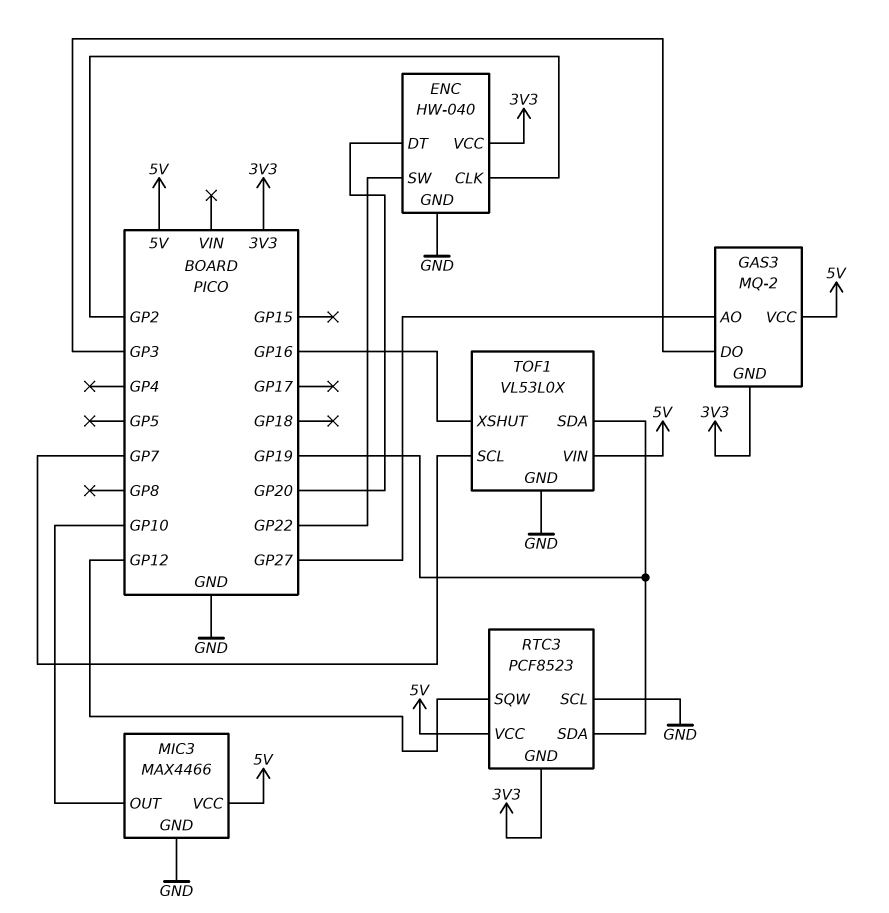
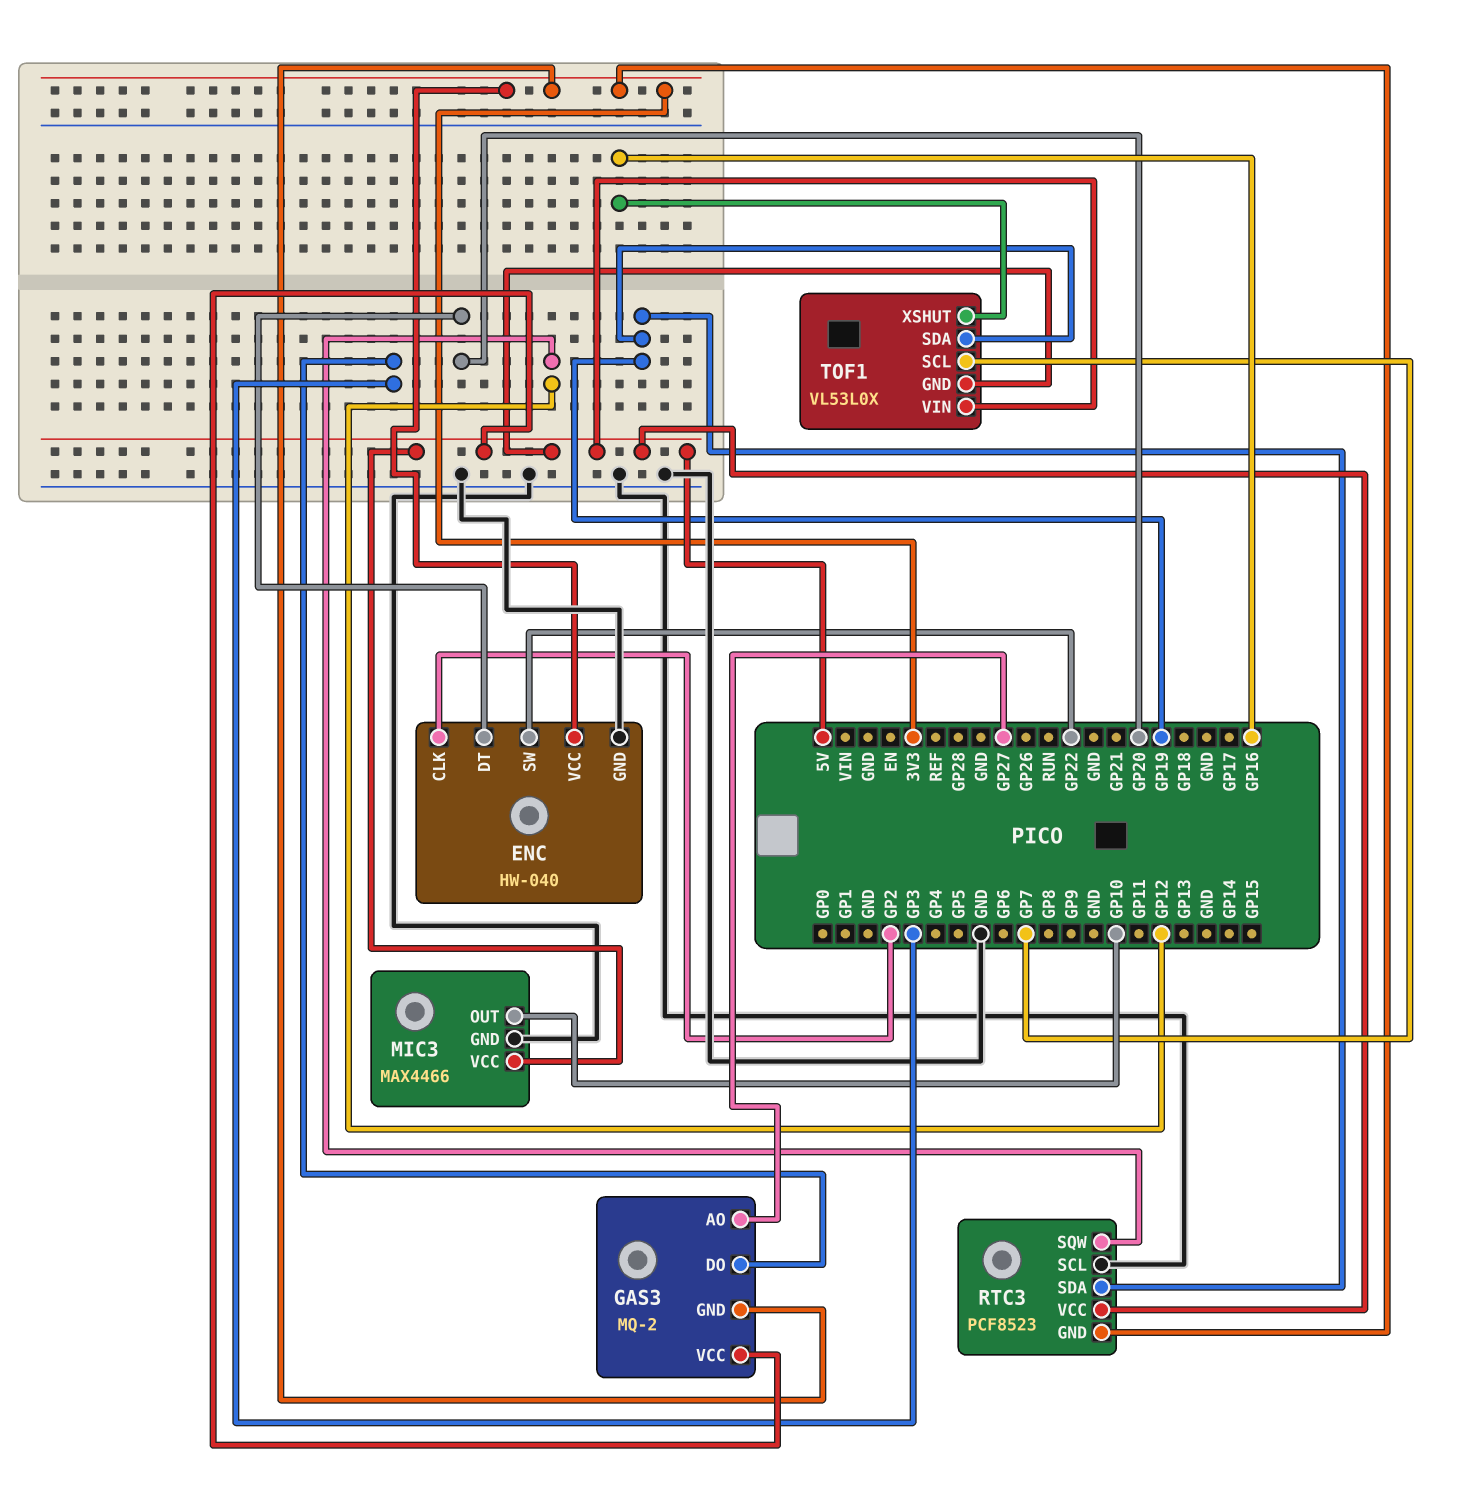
TOF1 pin GND: GND -> 5V

